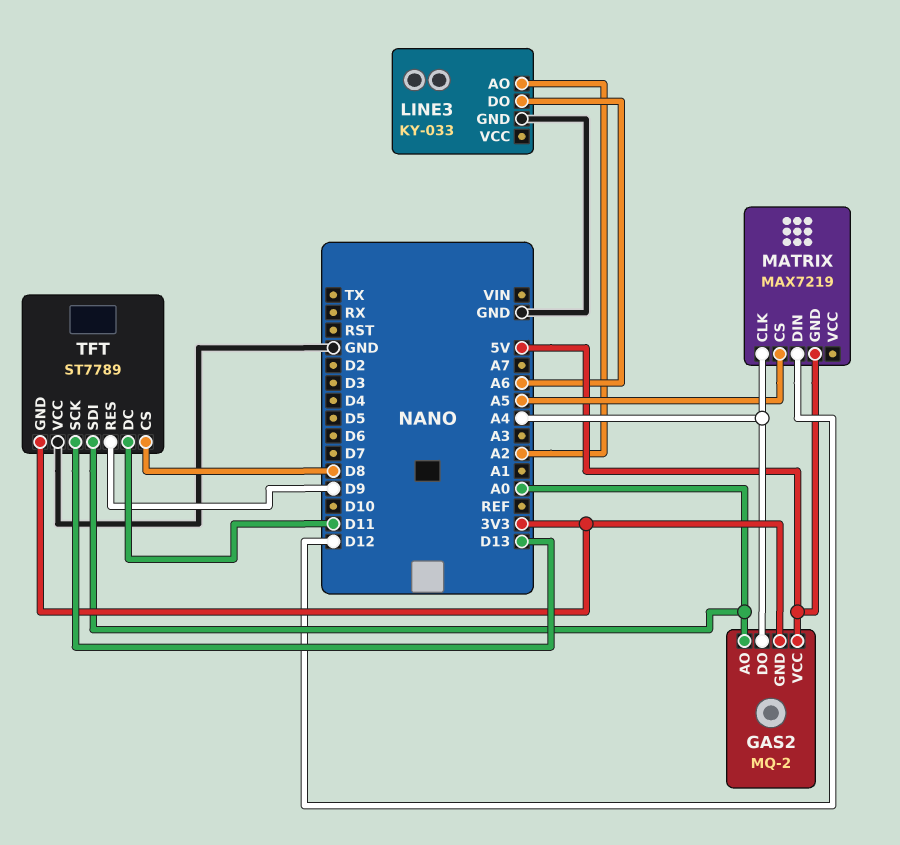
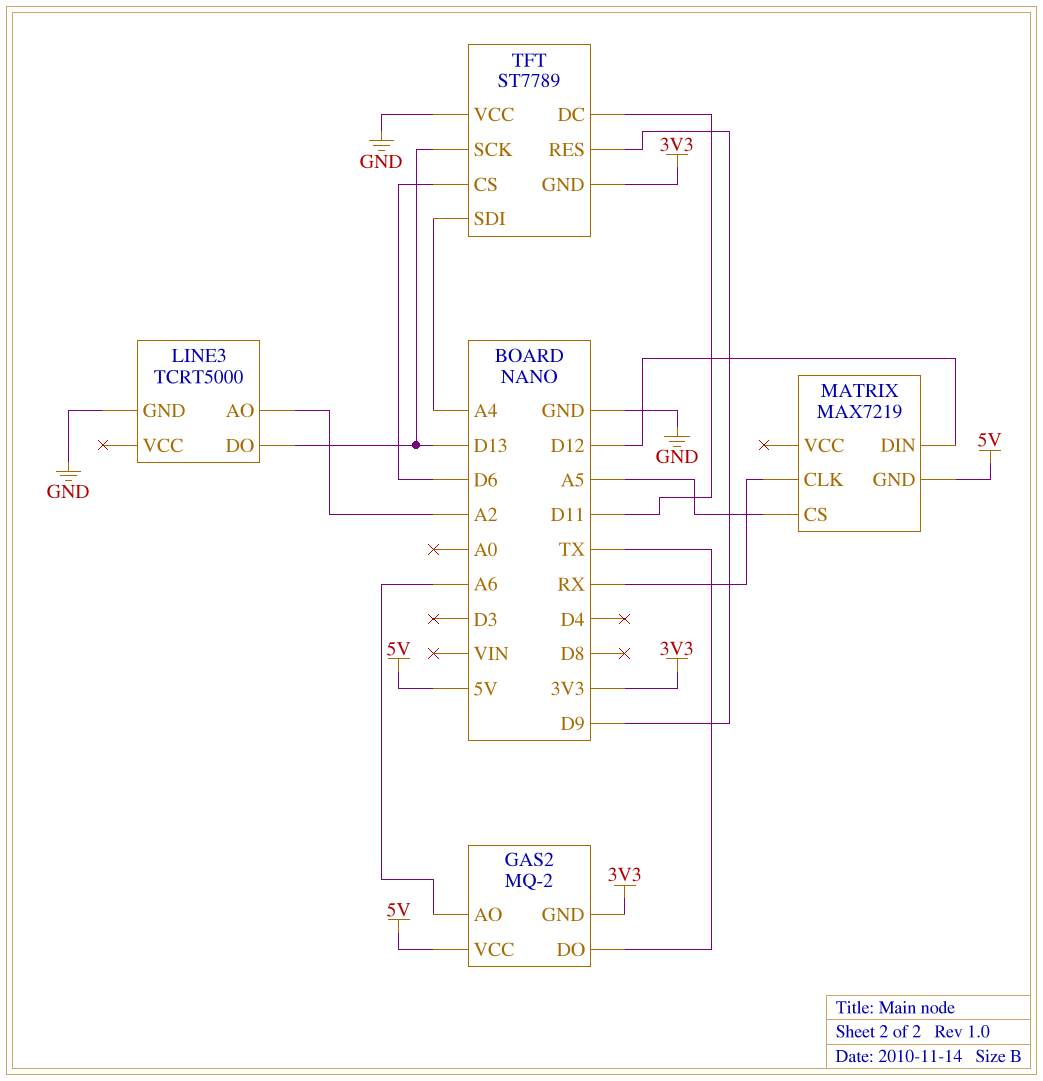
GAS2 pin AO: A0 -> A6
GAS2 pin DO: A4 -> TX
LINE3: KY-033 -> TCRT5000
LINE3 pin DO: A6 -> D13
MATRIX pin CLK: A4 -> RX
TFT pin CS: D8 -> D6
TFT pin SDI: A0 -> A4

